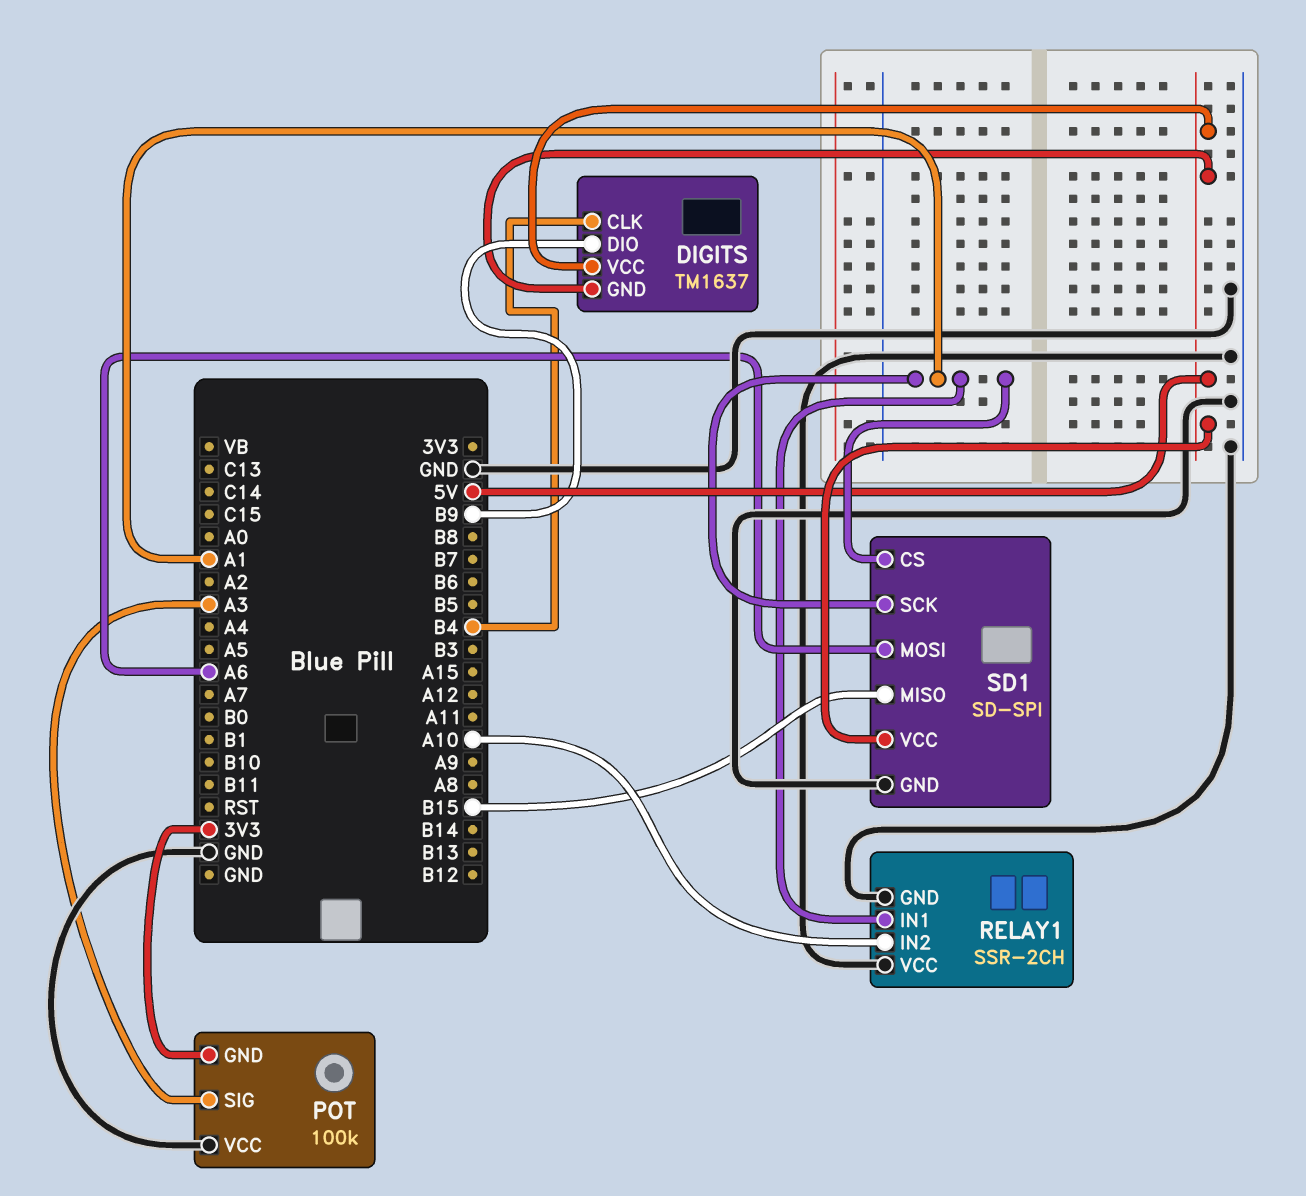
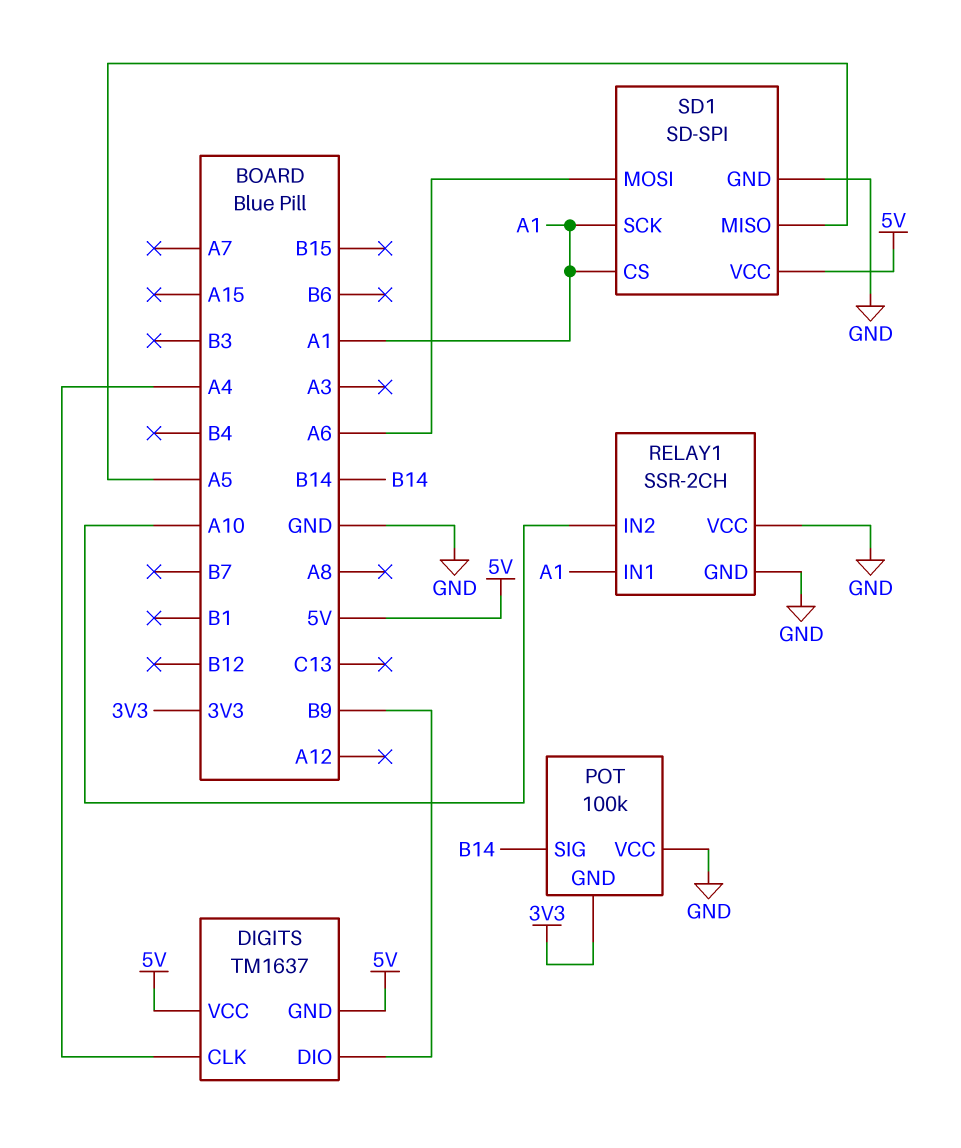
DIGITS pin CLK: B4 -> A4
POT pin SIG: A3 -> B14
SD1 pin MISO: B15 -> A5

